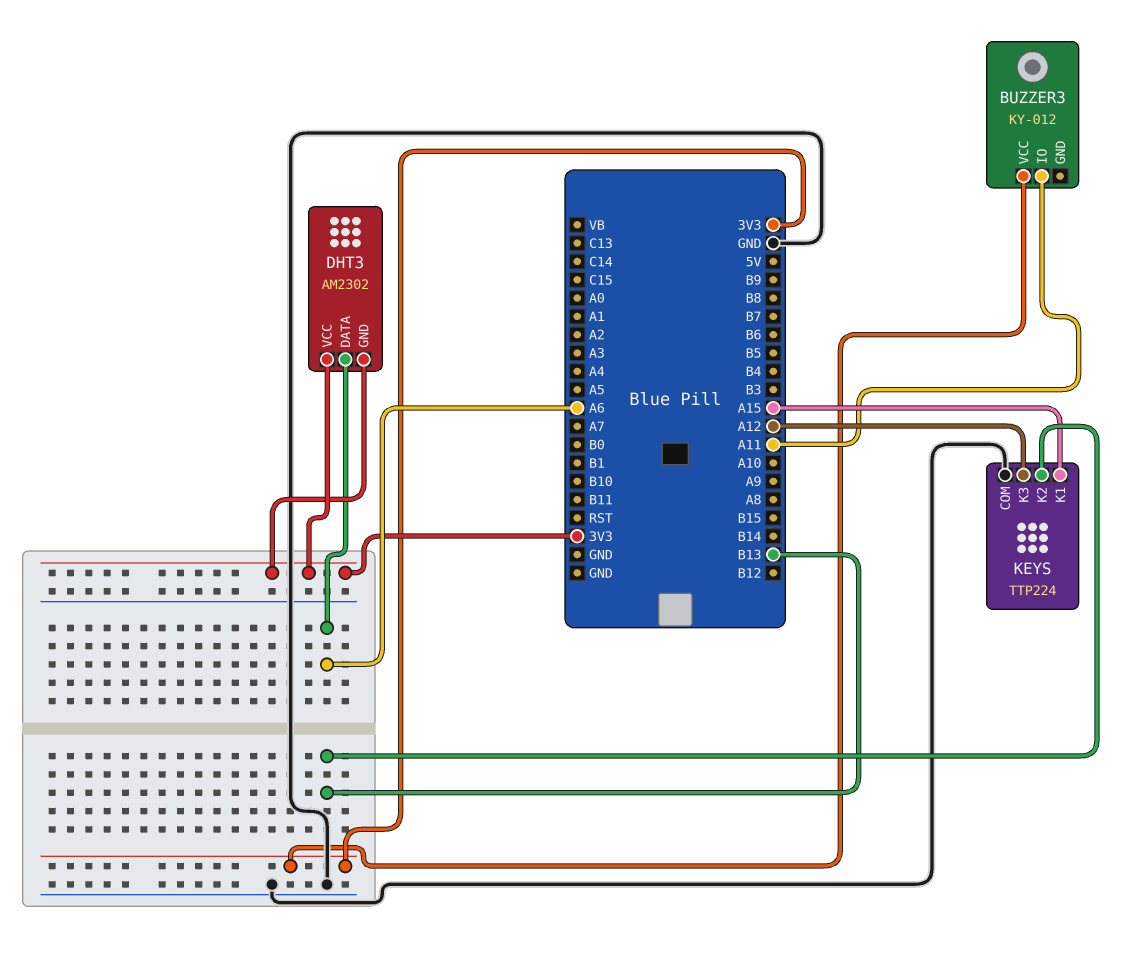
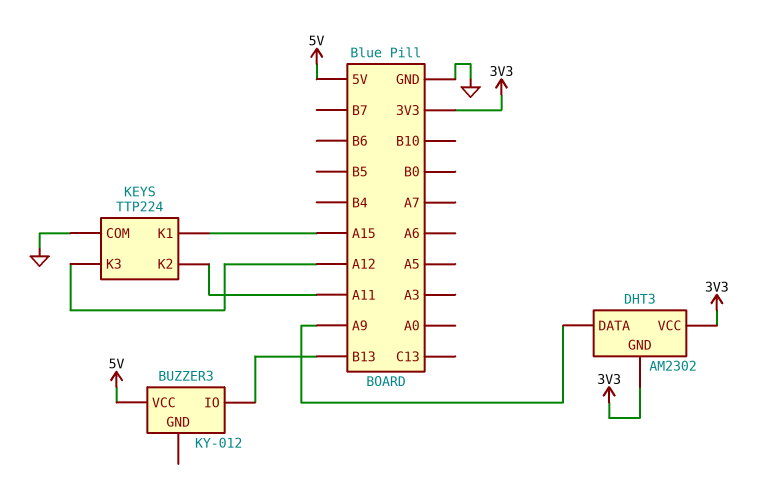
BUZZER3 pin IO: A11 -> B13
BUZZER3 pin VCC: 3V3 -> 5V
DHT3 pin DATA: A6 -> A9
KEYS pin K2: B13 -> A11

